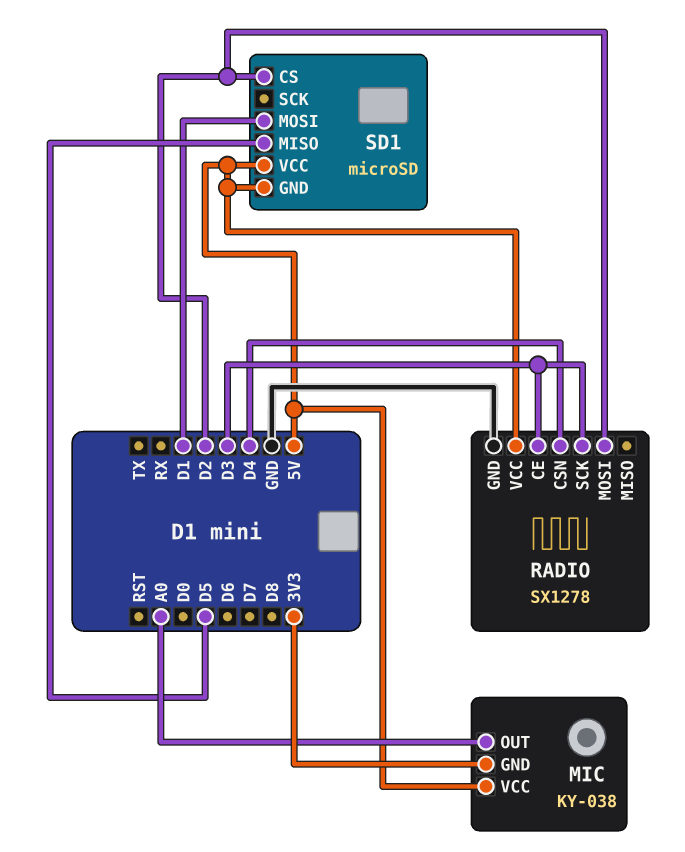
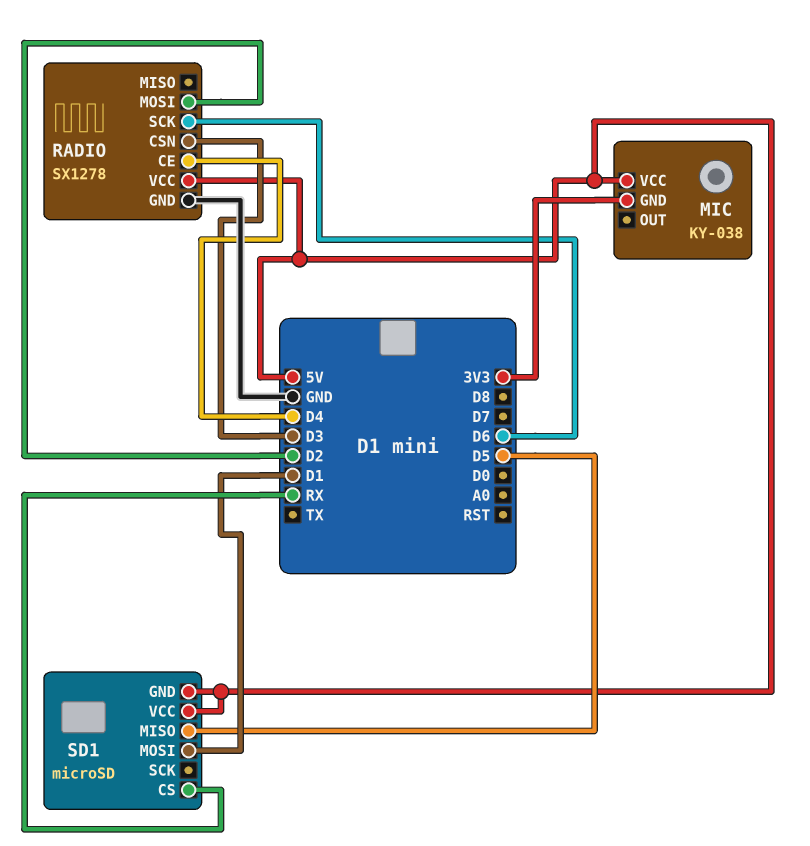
MIC pin OUT: A0 -> none
RADIO pin CE: D3 -> D4
RADIO pin CSN: D4 -> D3
RADIO pin SCK: D3 -> D6
SD1 pin CS: D2 -> RX

